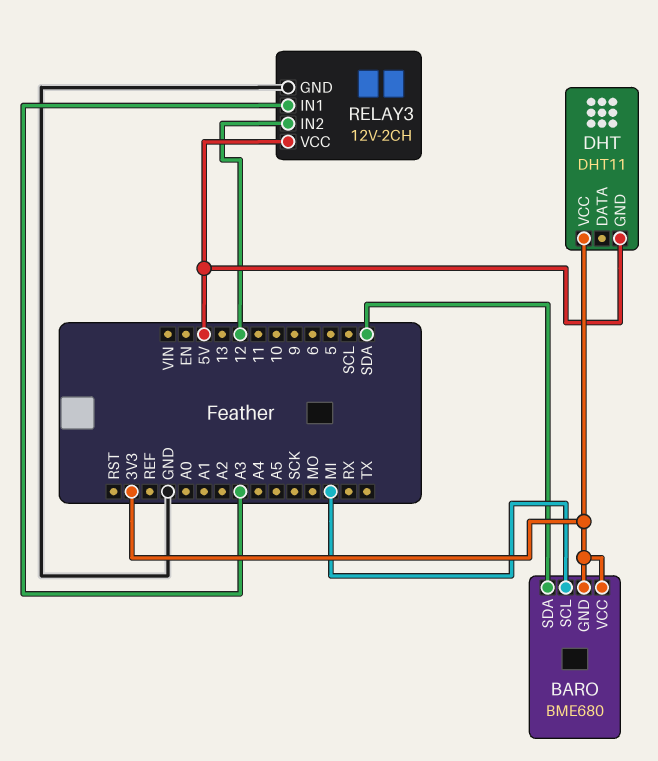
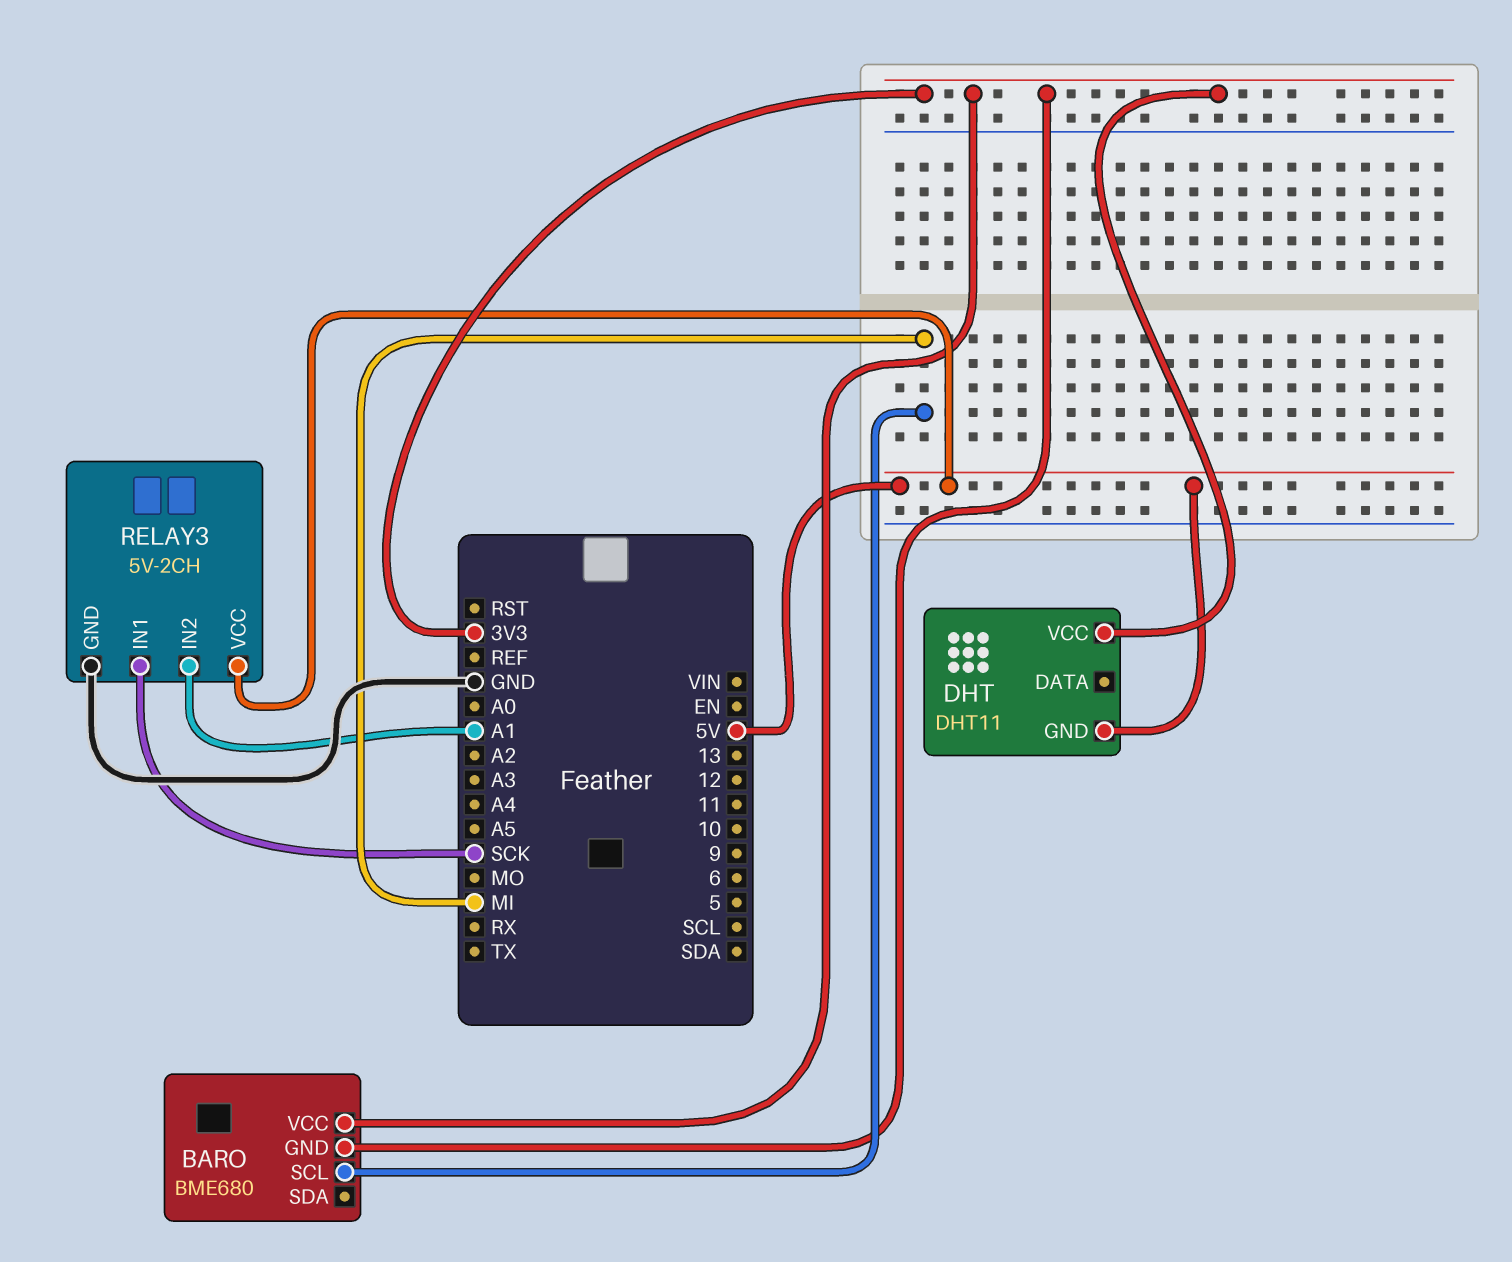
BARO pin SDA: SDA -> none
RELAY3: 12V-2CH -> 5V-2CH
RELAY3 pin IN1: A3 -> SCK
RELAY3 pin IN2: 12 -> A1

